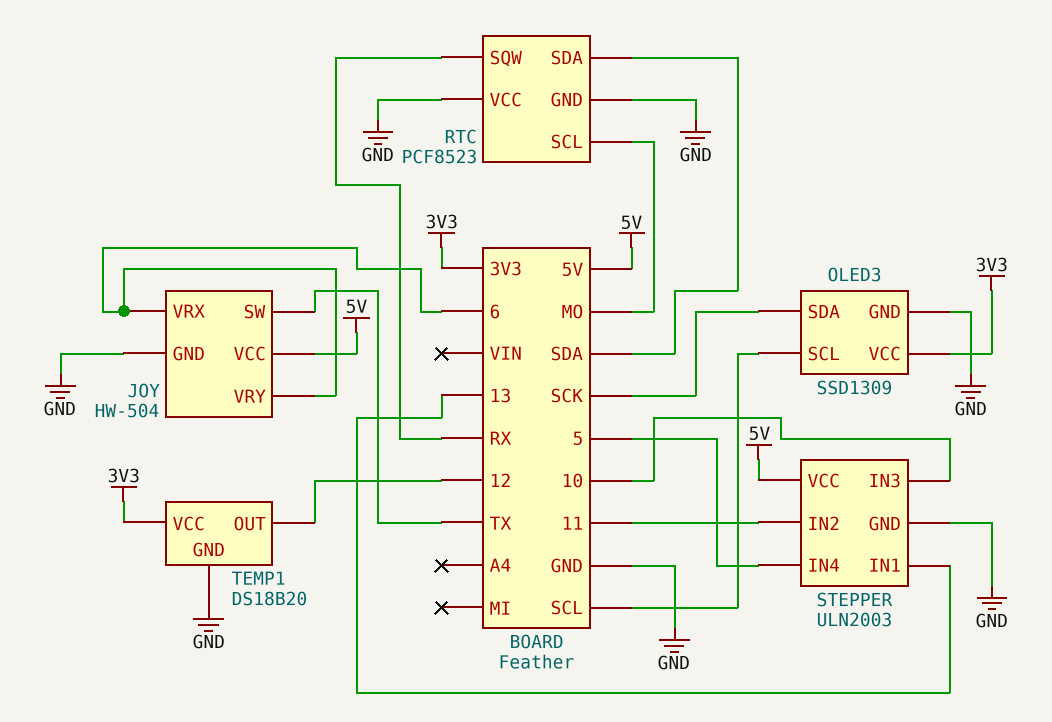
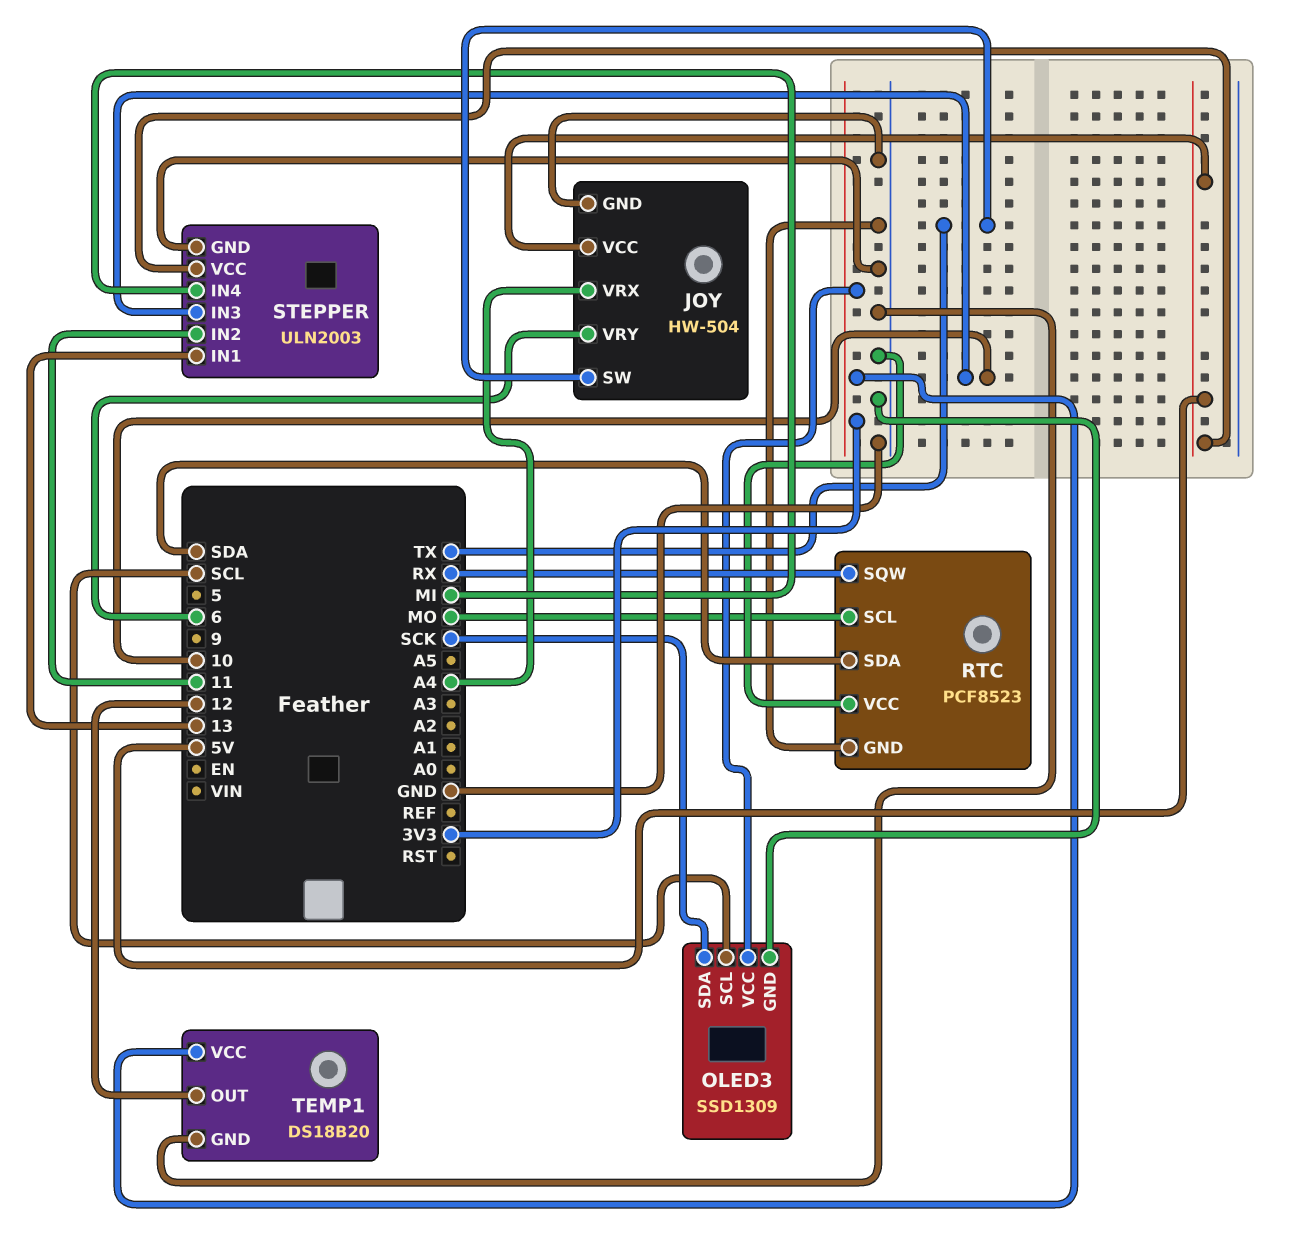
JOY pin VRX: 6 -> A4
STEPPER pin IN4: 5 -> MI

